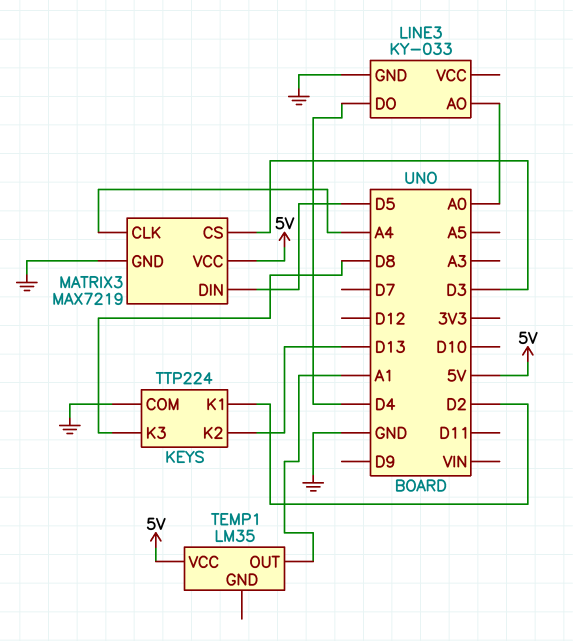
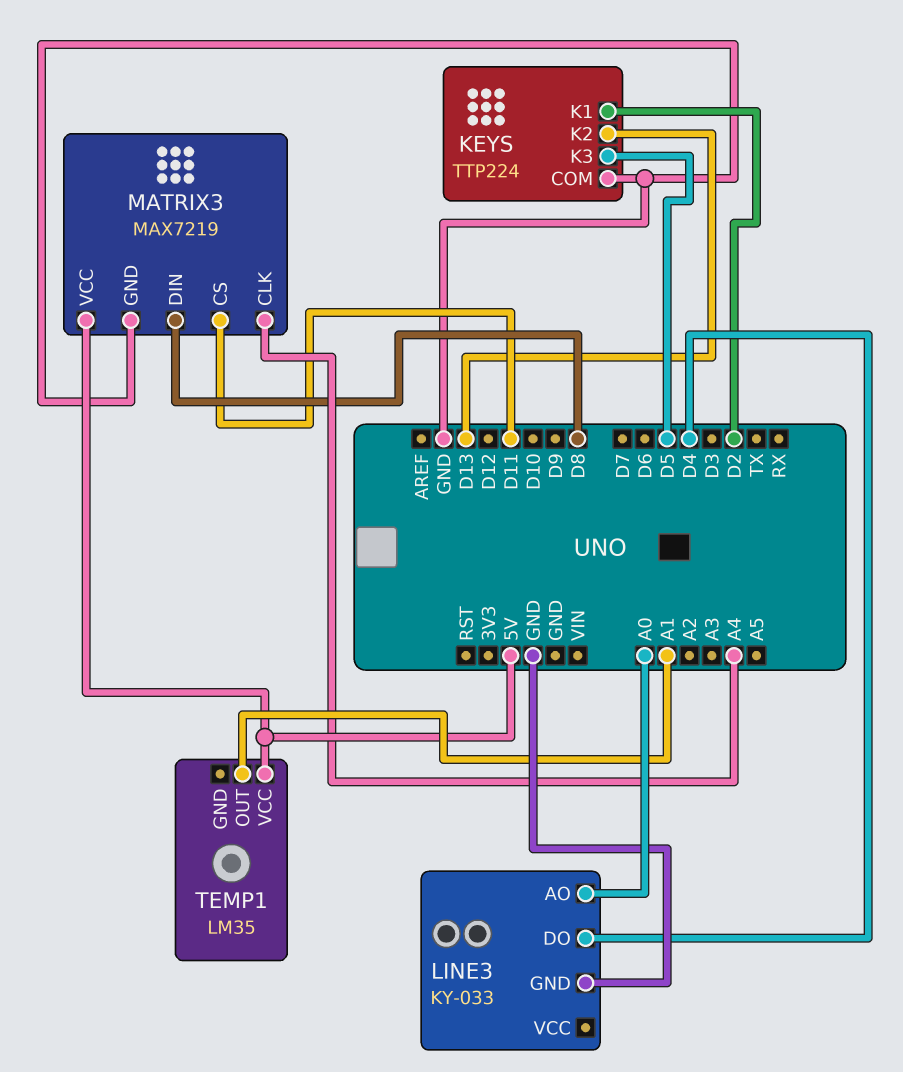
KEYS pin K3: D8 -> D5
MATRIX3 pin CS: D3 -> D11
MATRIX3 pin DIN: D5 -> D8

